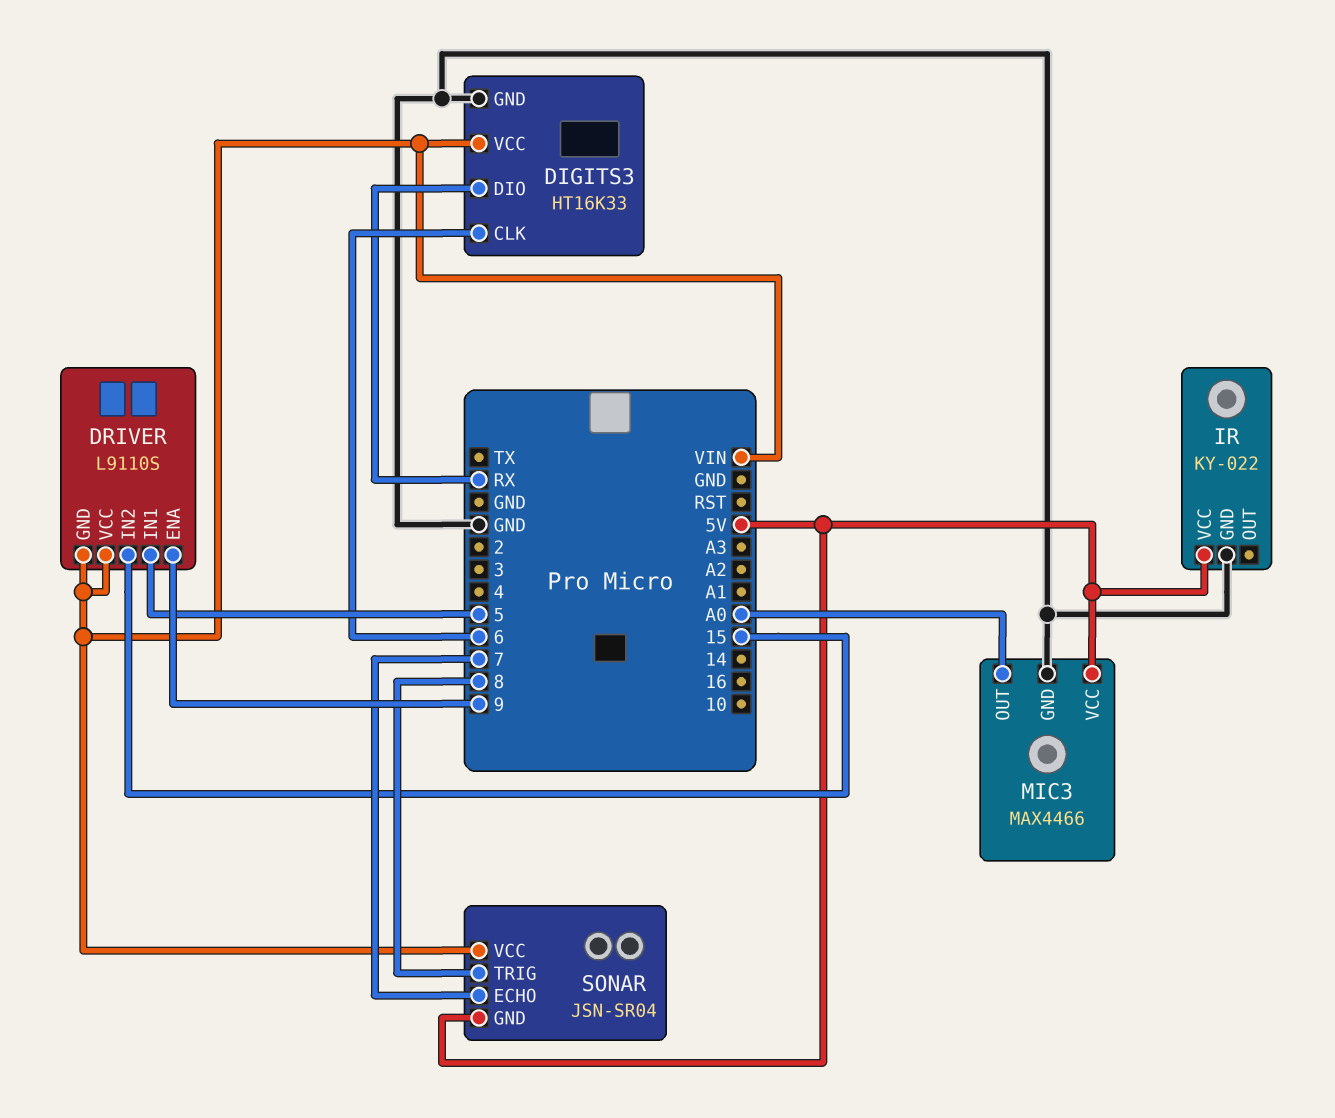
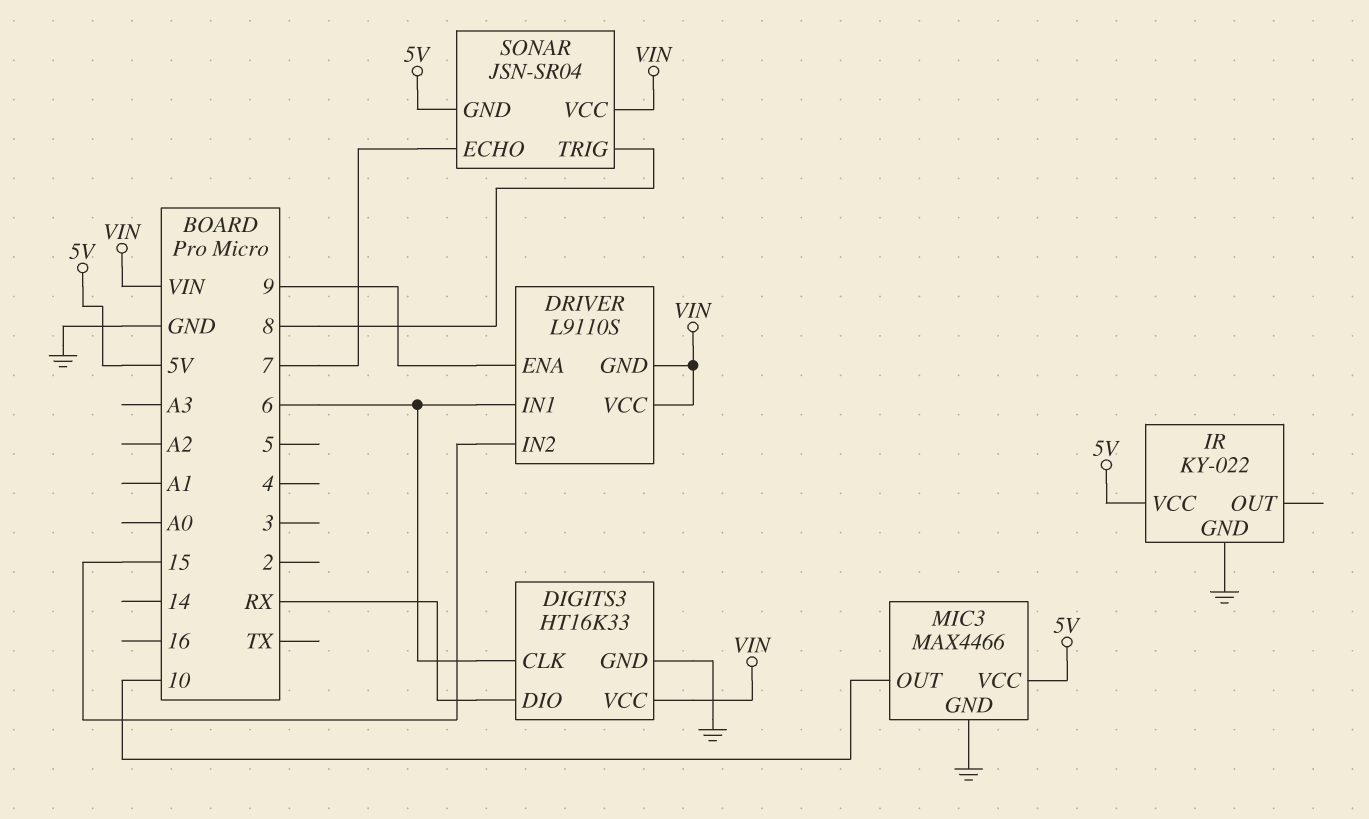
DRIVER pin IN1: 5 -> 6
MIC3 pin OUT: A0 -> 10

